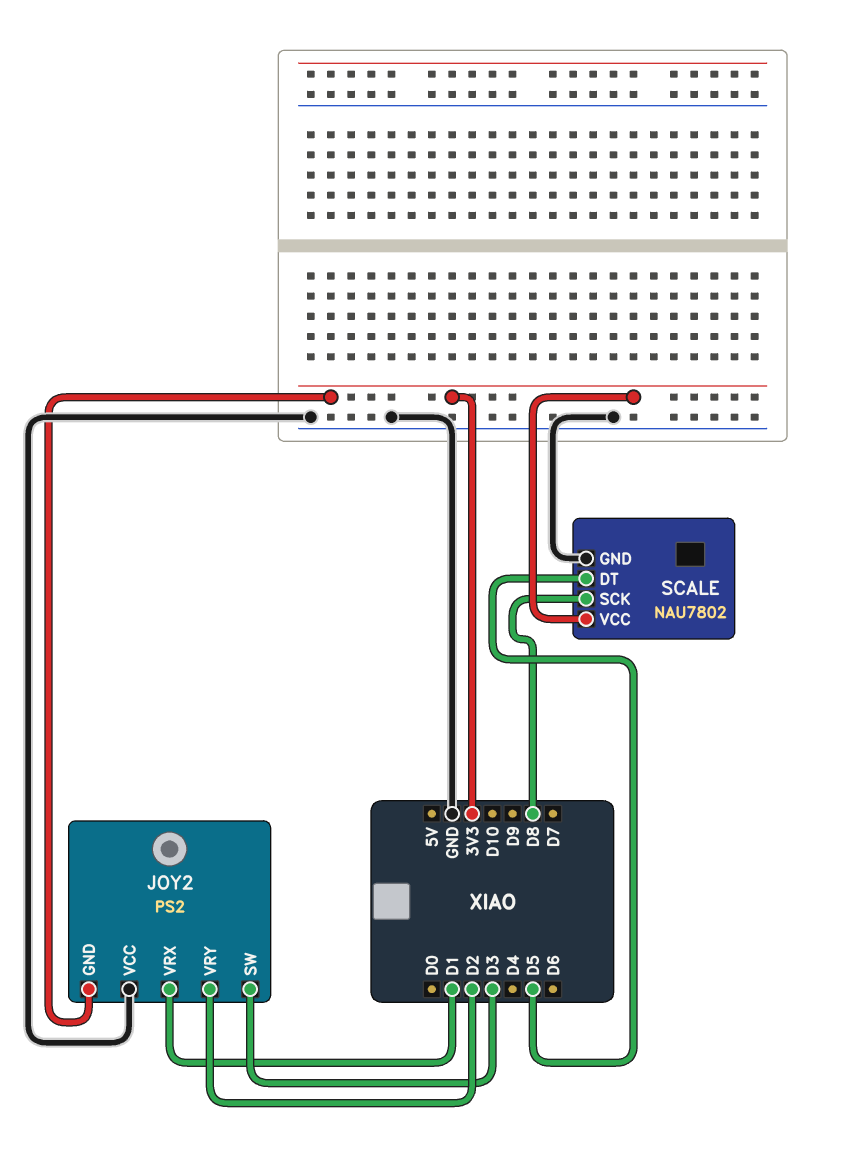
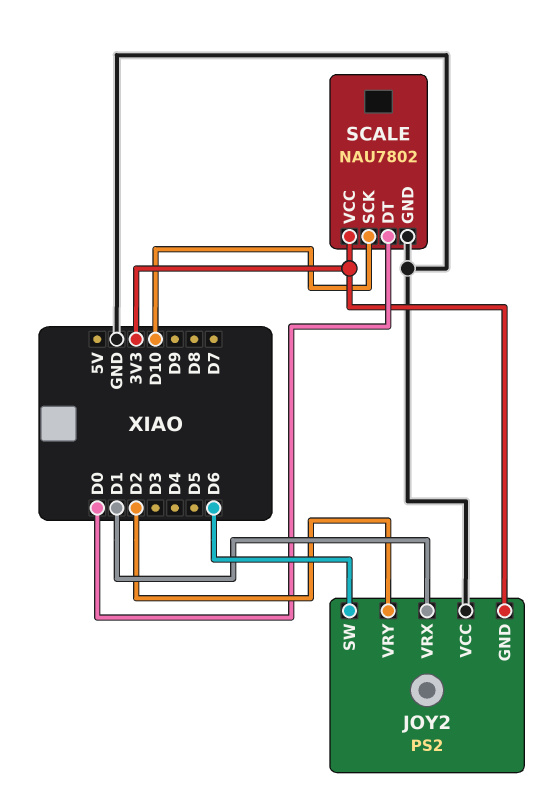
JOY2 pin SW: D3 -> D6
SCALE pin DT: D5 -> D0
SCALE pin SCK: D8 -> D10

